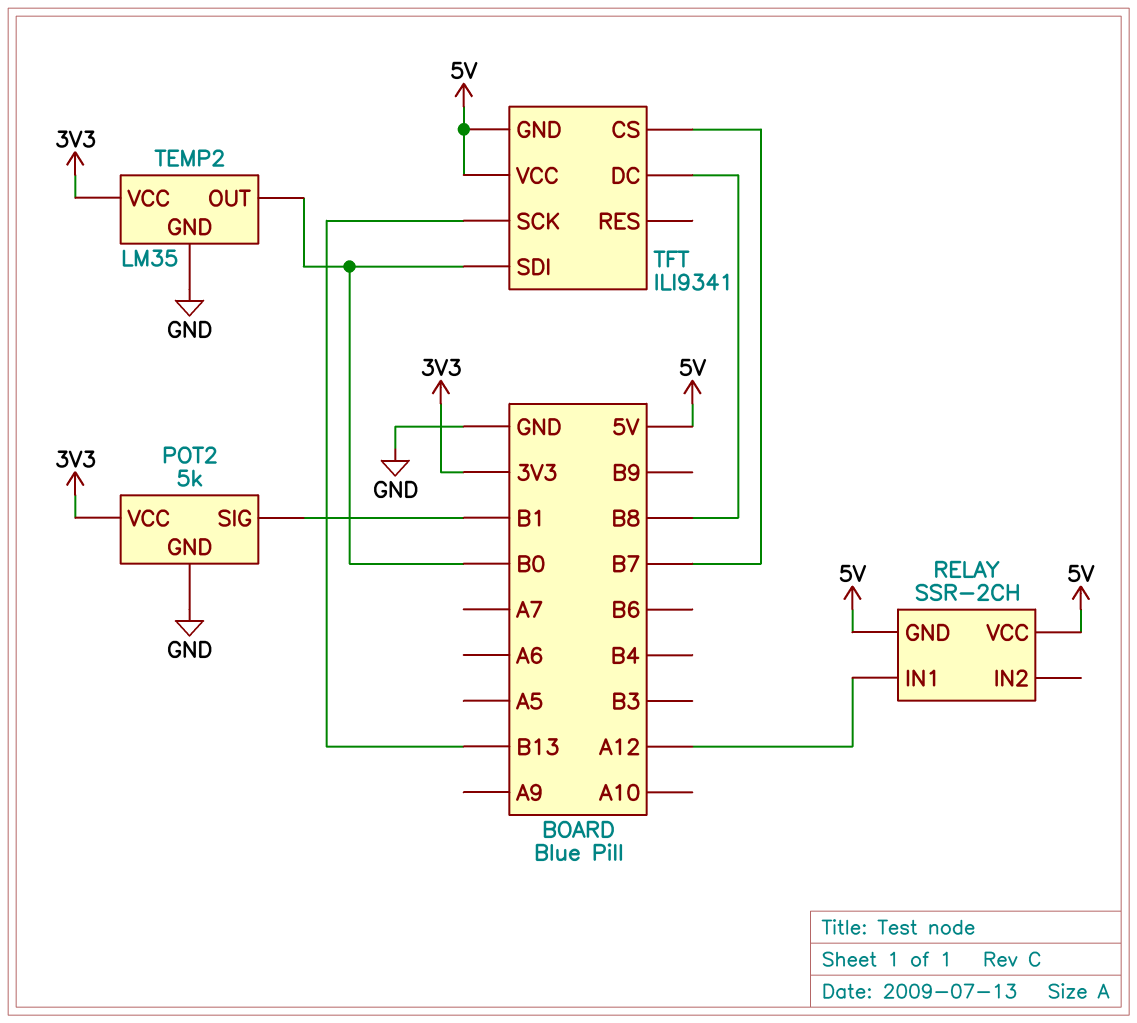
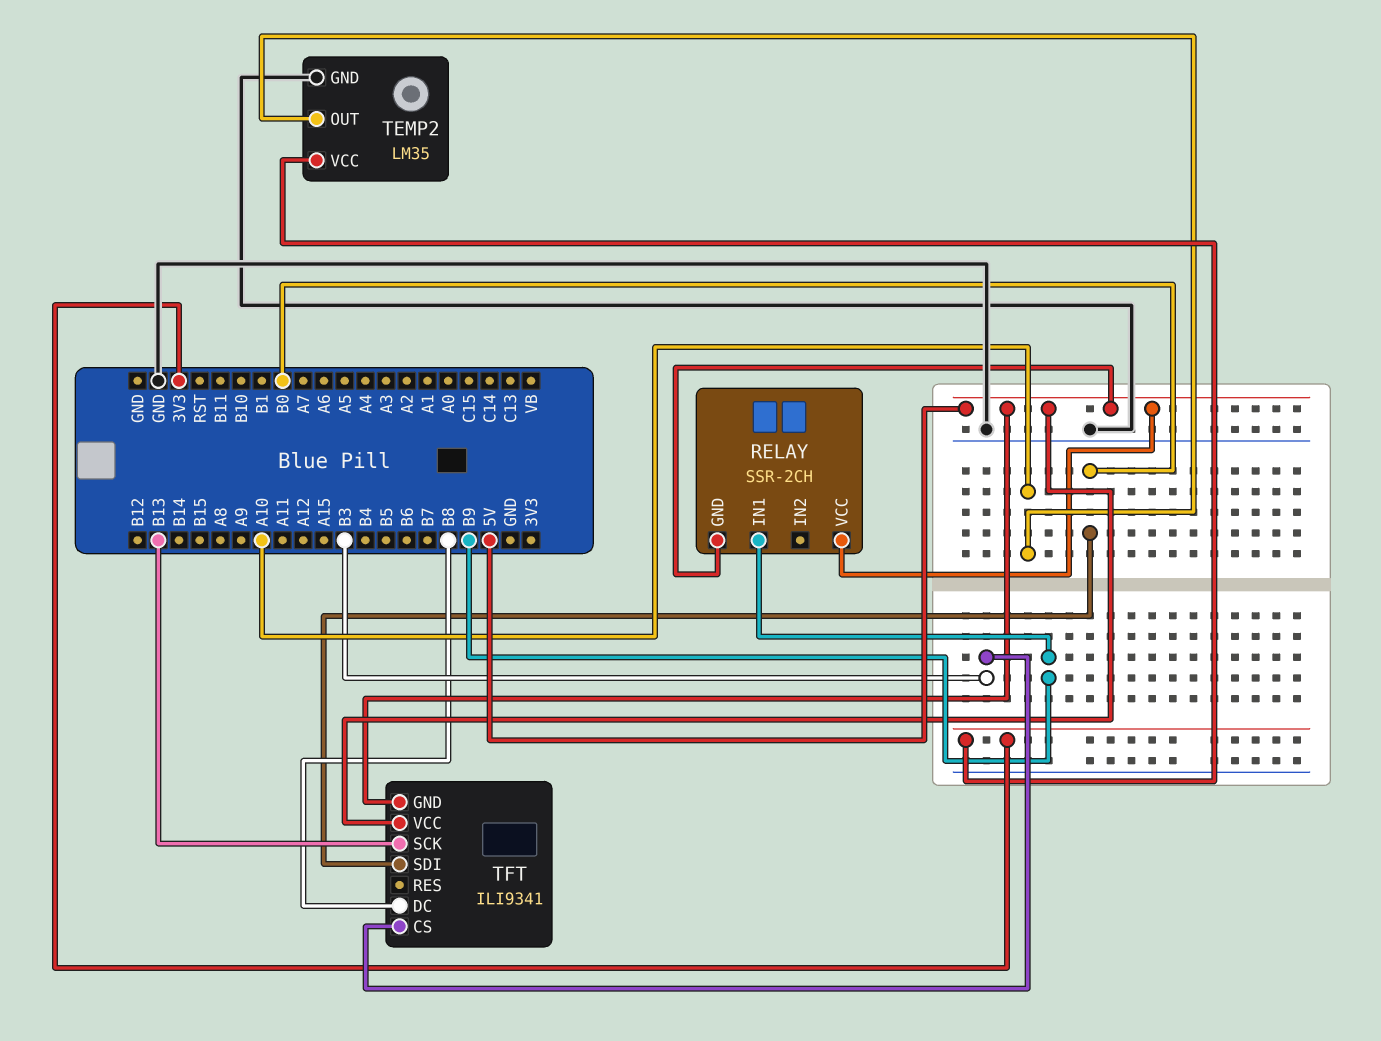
POT2: 5k -> none
POT2 pin GND: GND -> none
POT2 pin SIG: B1 -> none
POT2 pin VCC: 3V3 -> none
RELAY pin IN1: A12 -> B9
TEMP2 pin OUT: B0 -> A10
TFT pin CS: B7 -> B3

